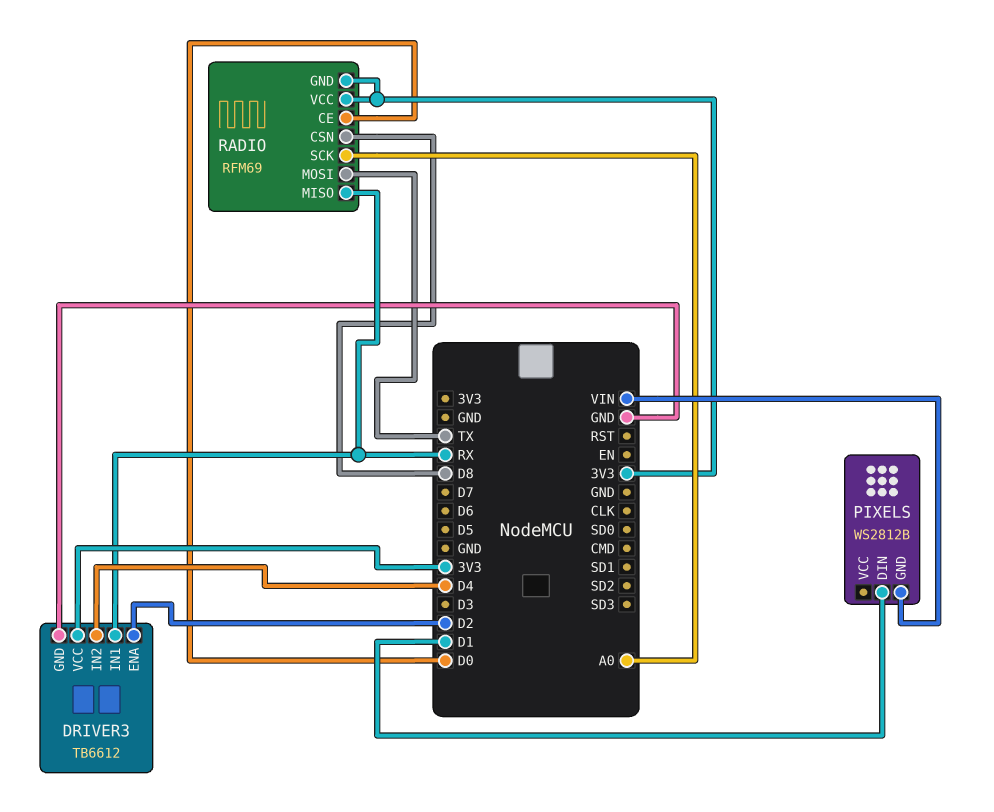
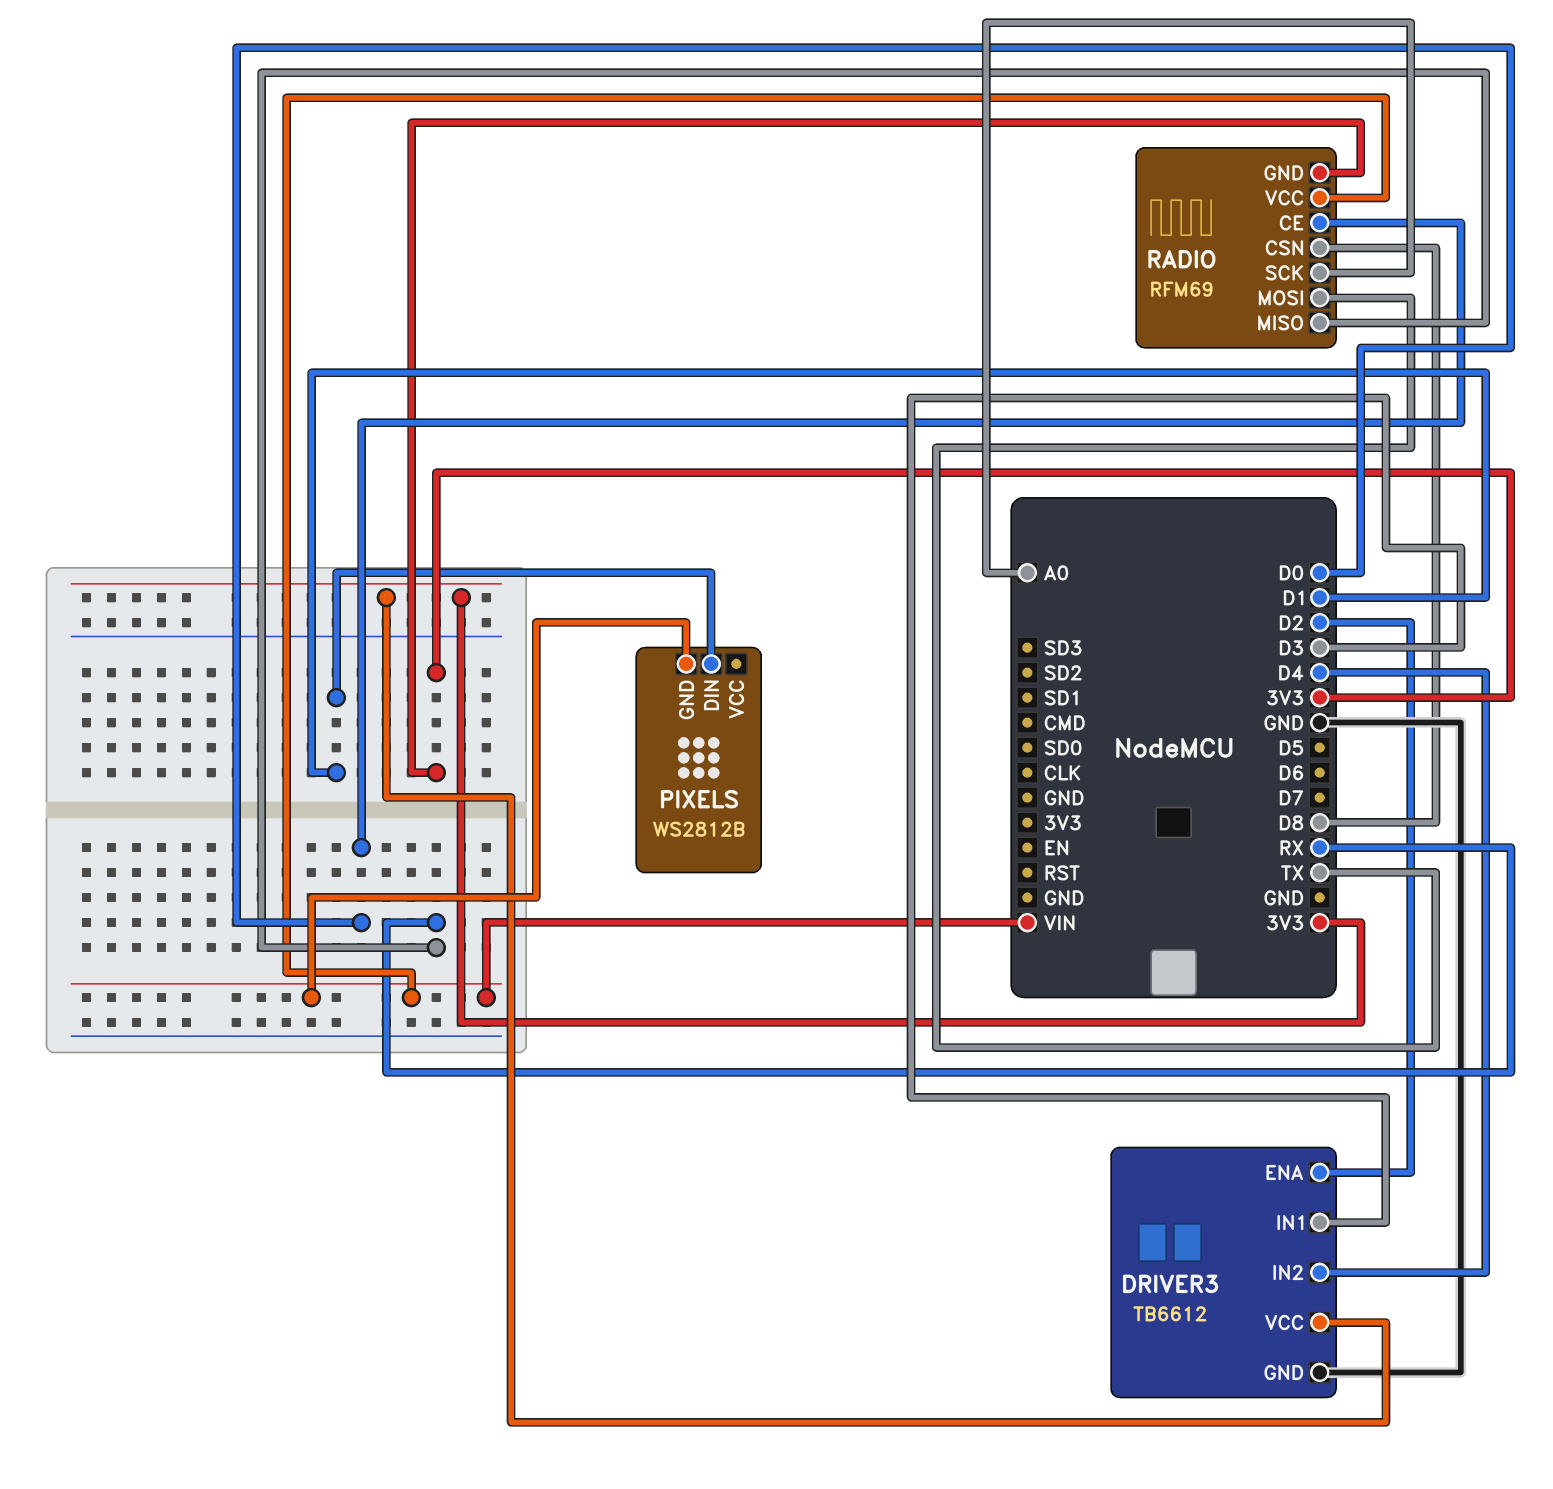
DRIVER3 pin IN1: RX -> D3
RADIO pin VCC: 3V3 -> VIN

